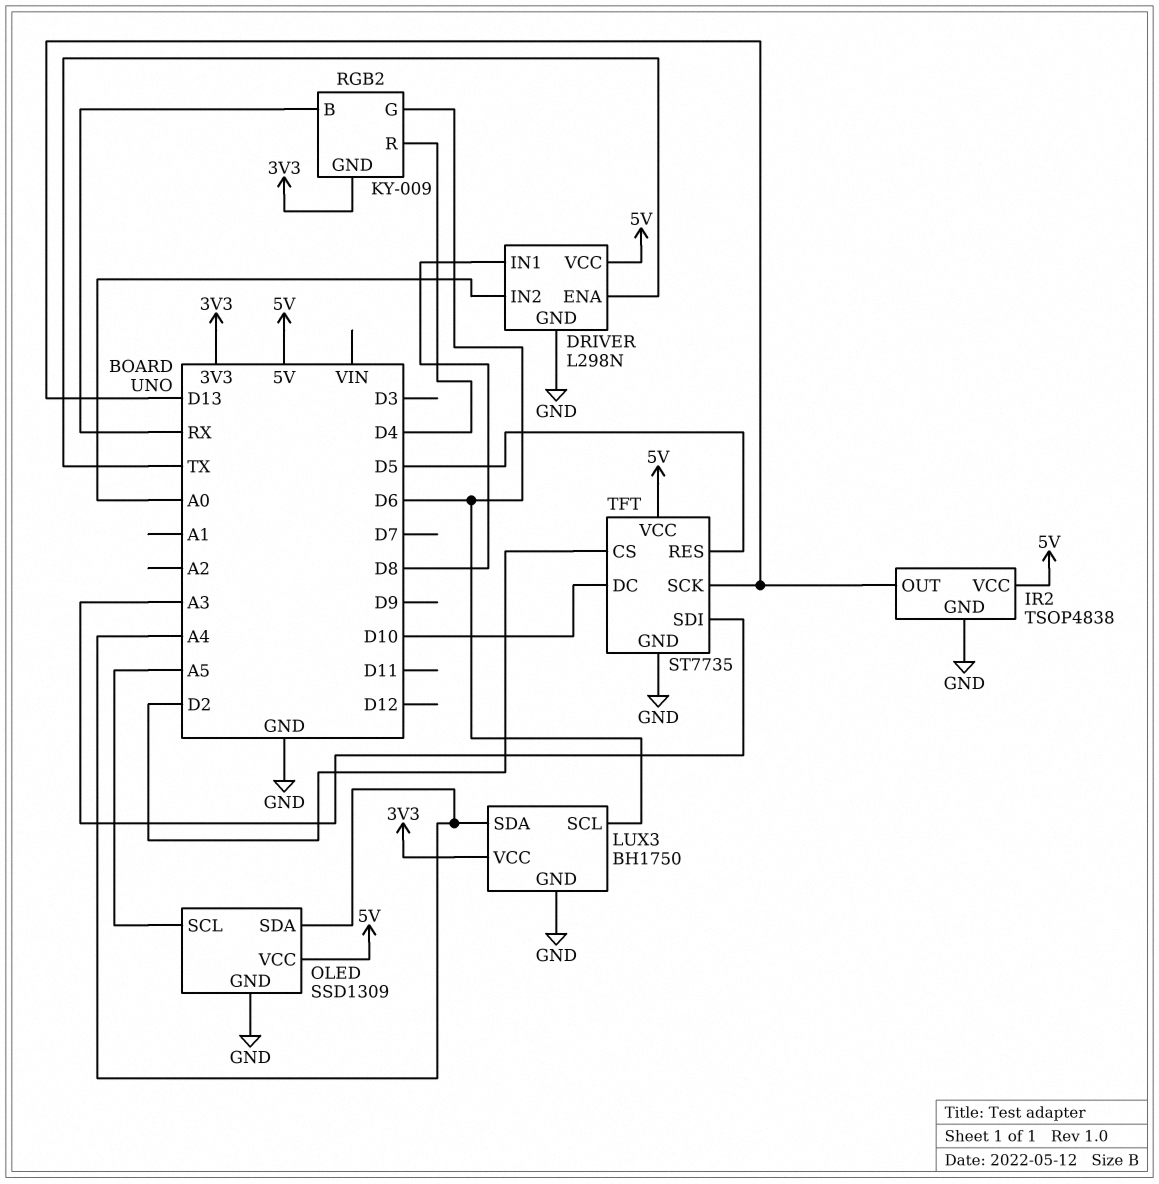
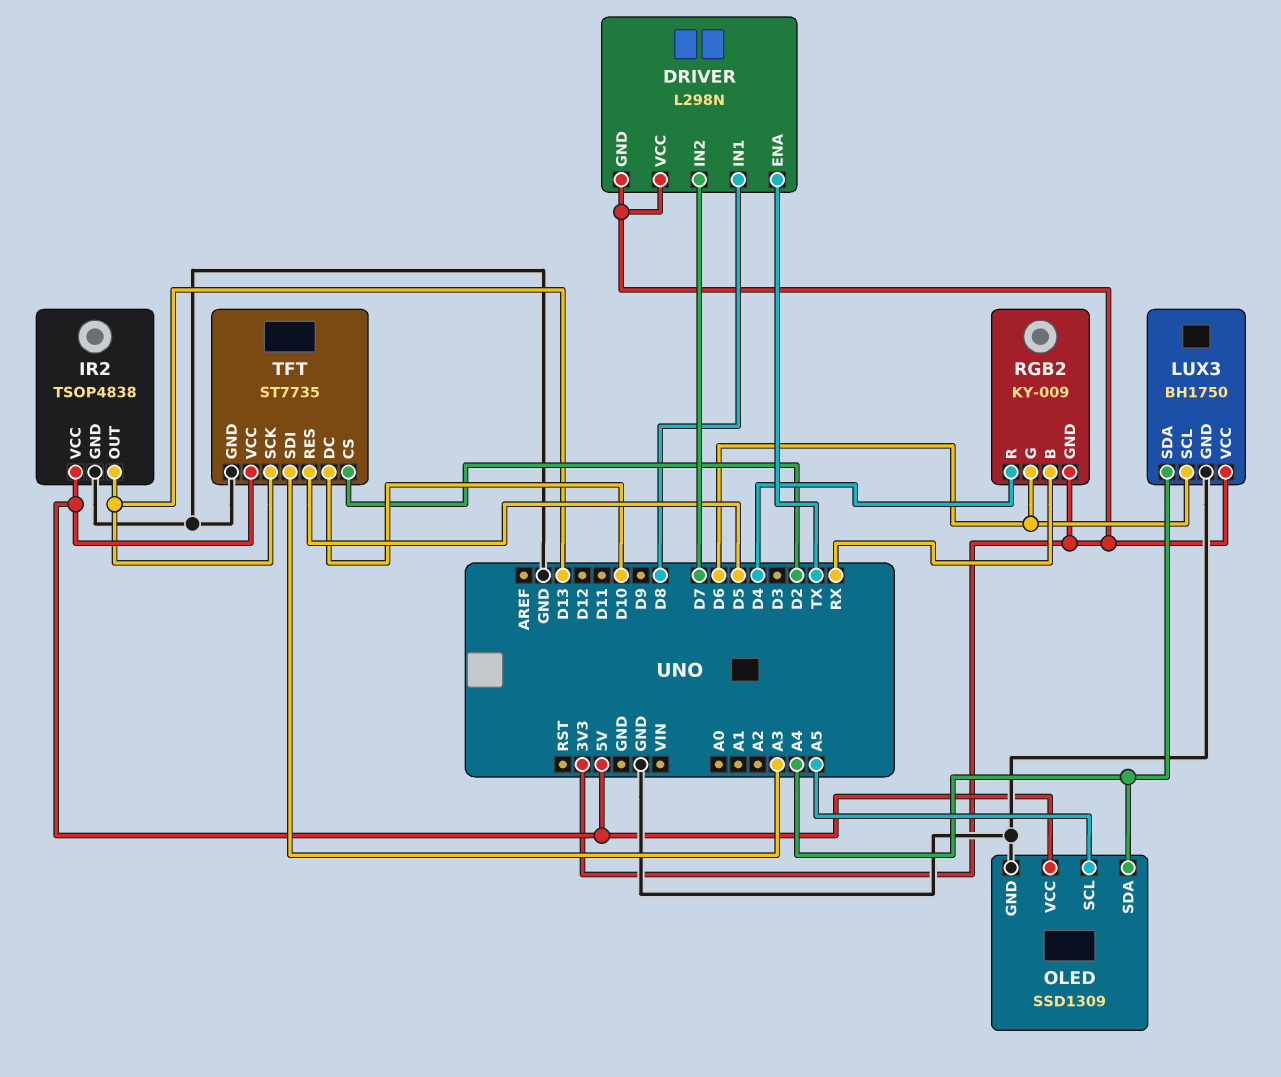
DRIVER pin GND: GND -> 3V3
DRIVER pin IN2: A0 -> D7
DRIVER pin VCC: 5V -> 3V3

